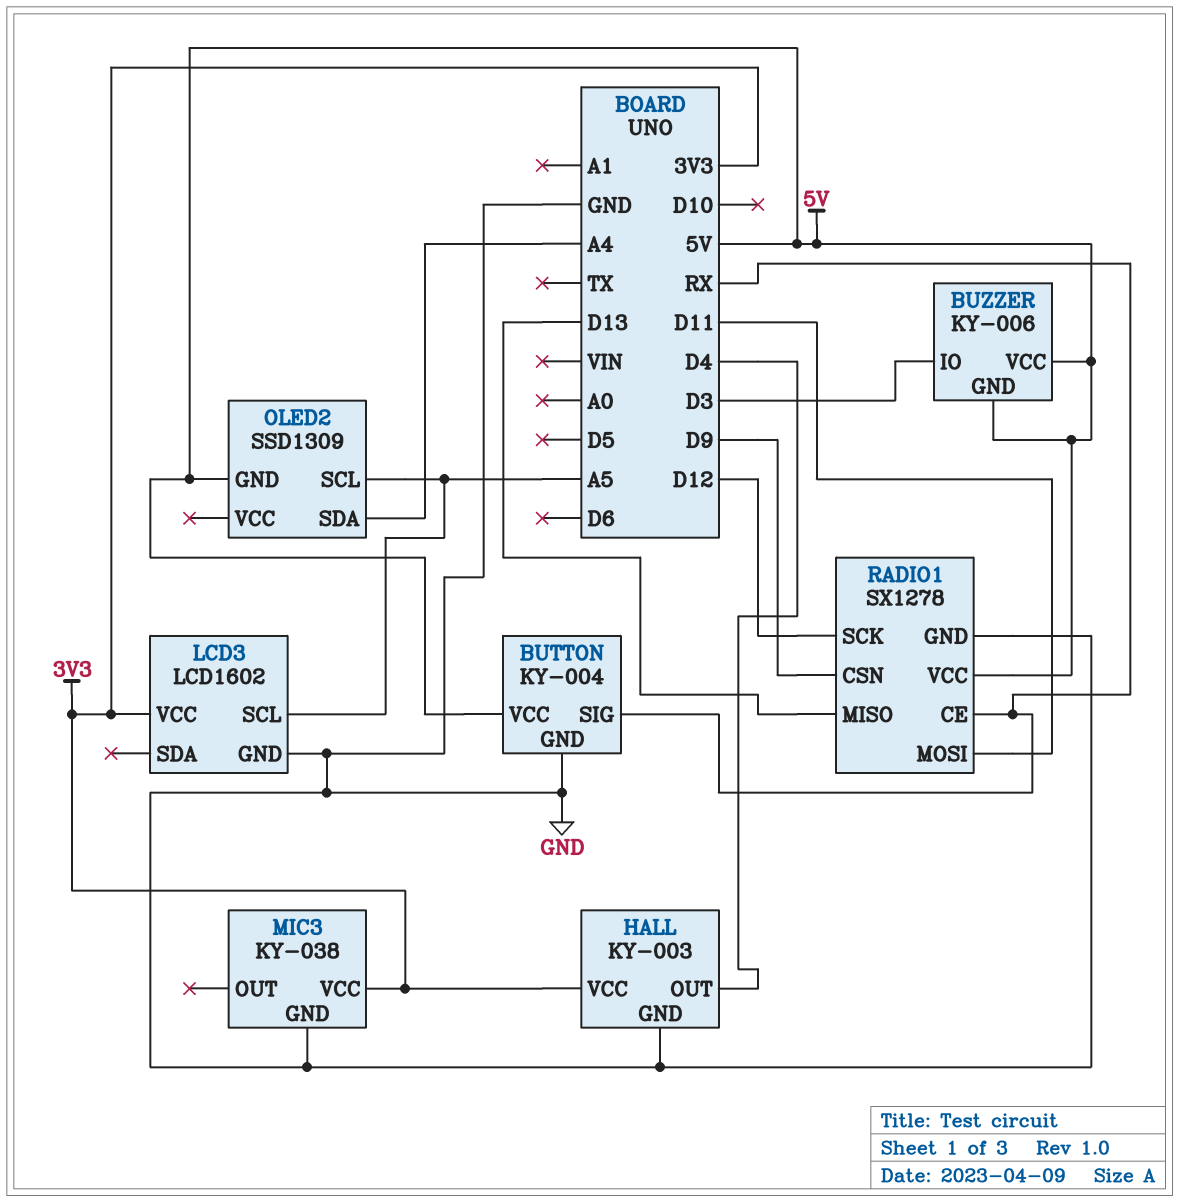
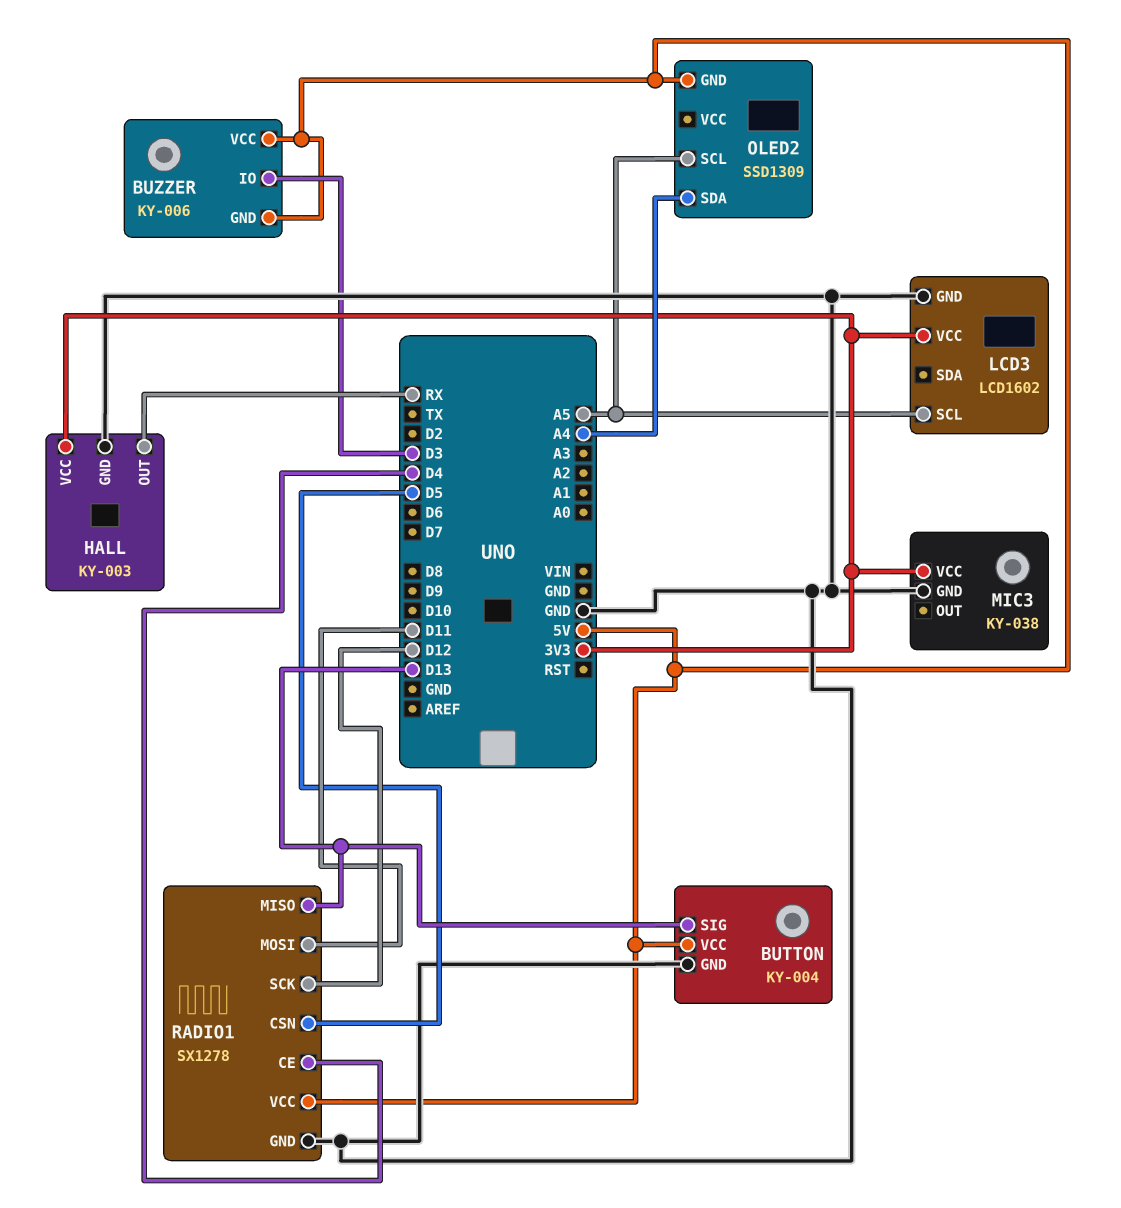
BUTTON pin SIG: RX -> D13
HALL pin OUT: D4 -> RX
RADIO1 pin CE: RX -> D4
RADIO1 pin CSN: D9 -> D5

